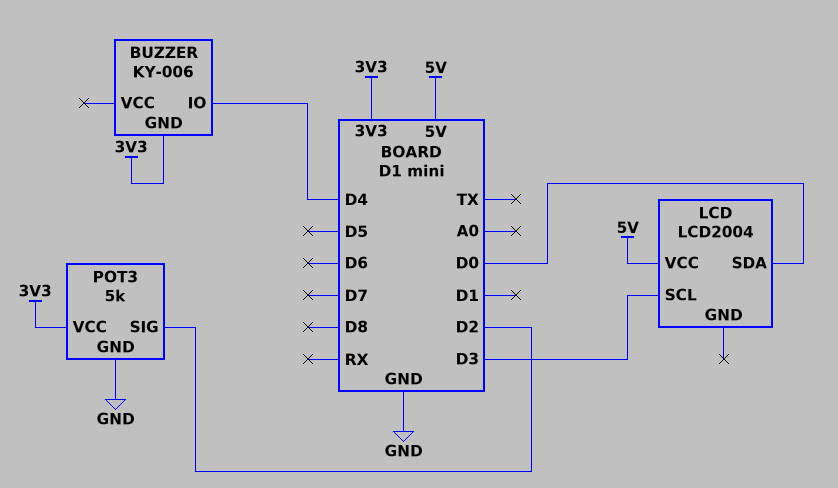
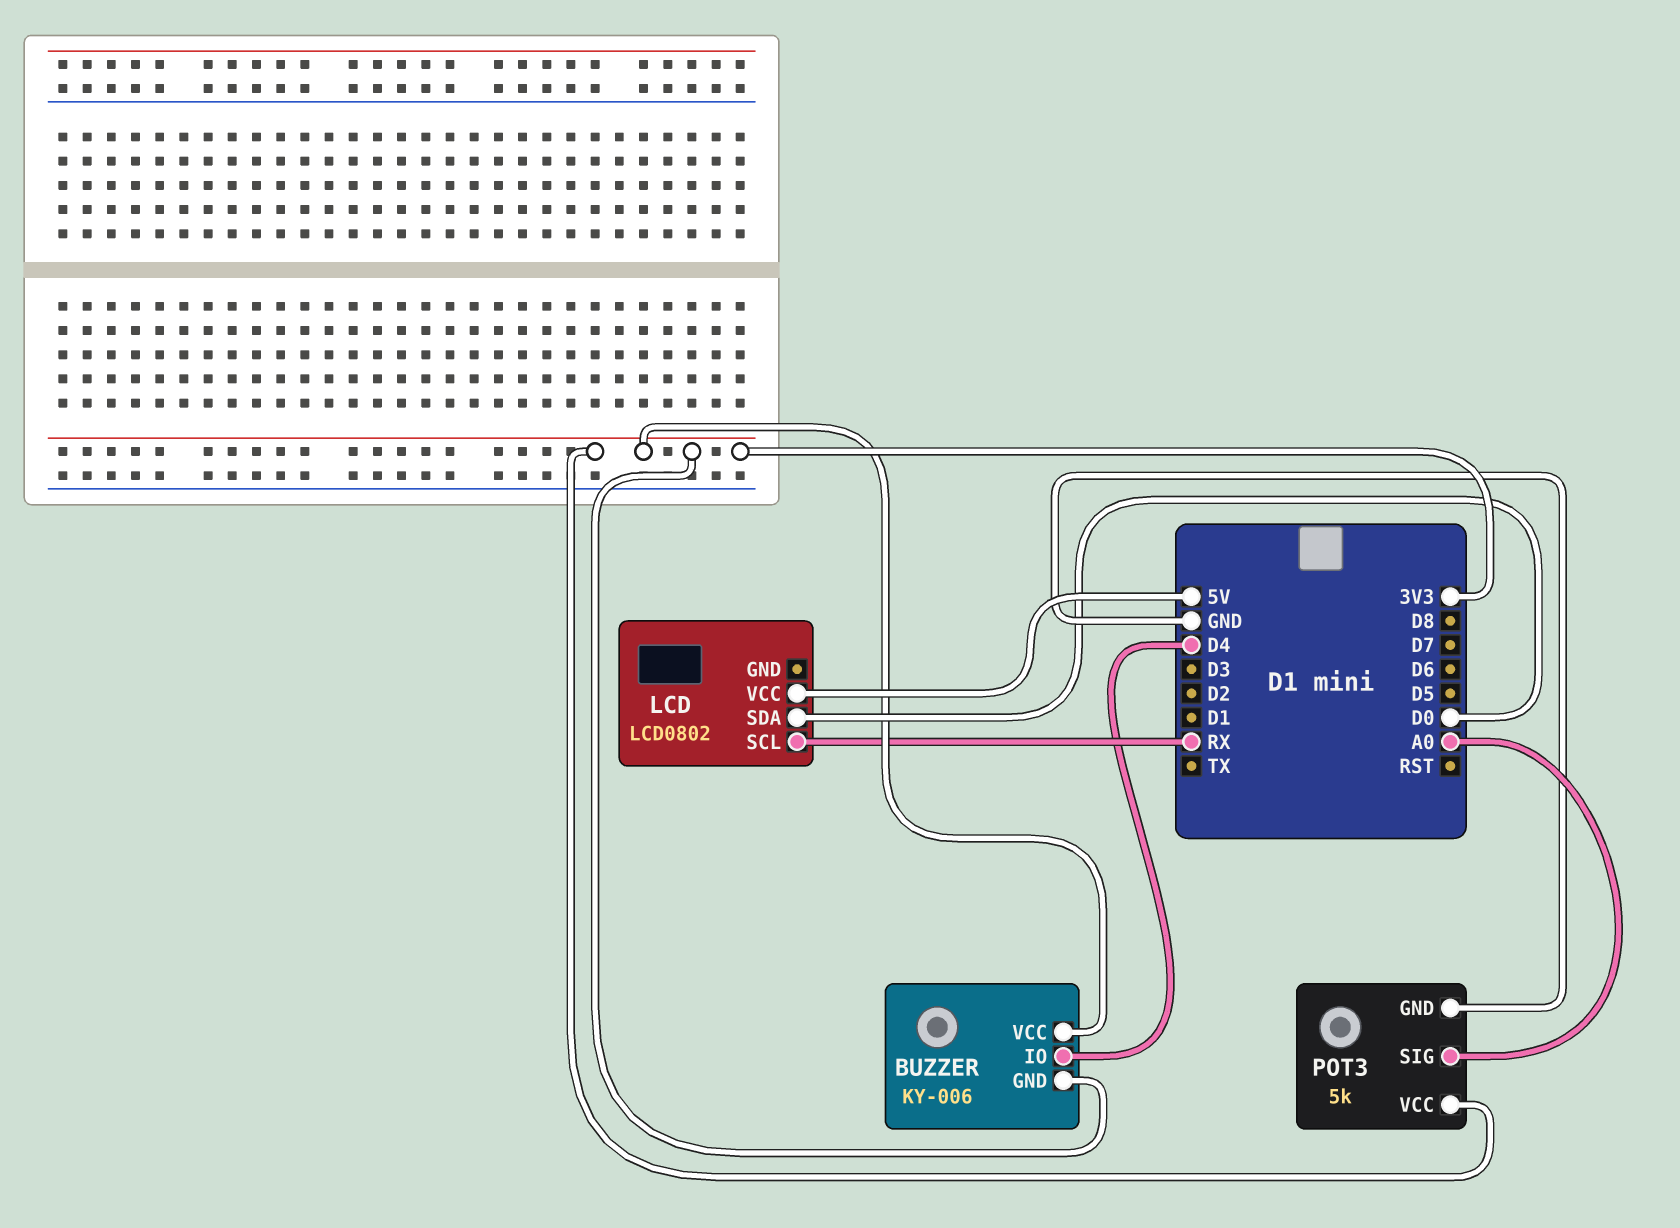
BUZZER pin VCC: none -> 3V3
LCD: LCD2004 -> LCD0802
LCD pin SCL: D3 -> RX
POT3 pin SIG: D2 -> A0

